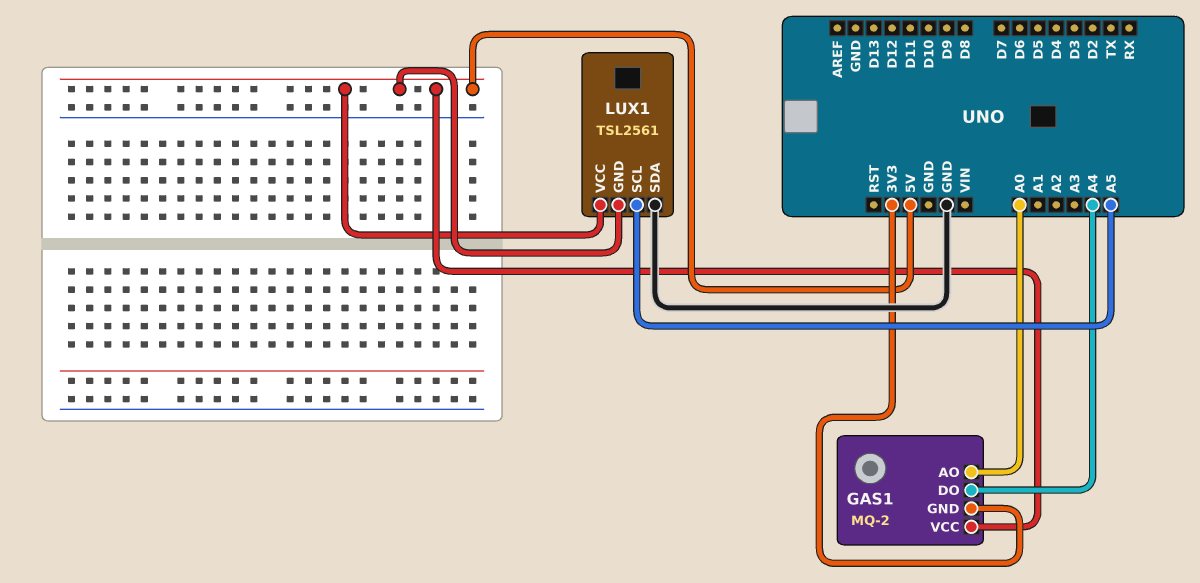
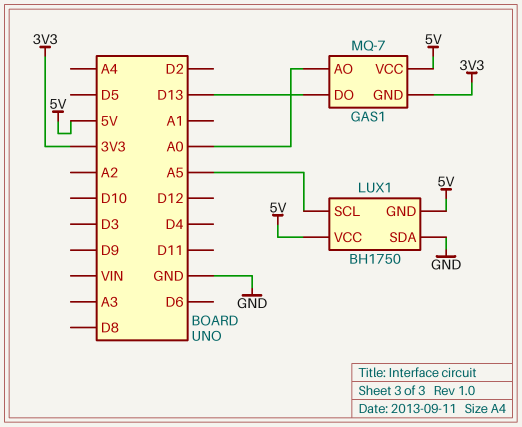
GAS1: MQ-2 -> MQ-7
GAS1 pin DO: A4 -> D13
LUX1: TSL2561 -> BH1750

